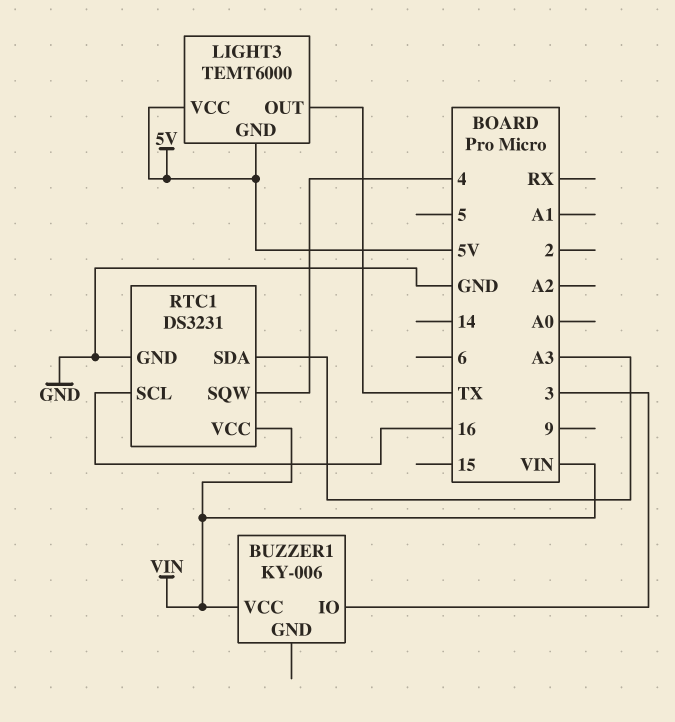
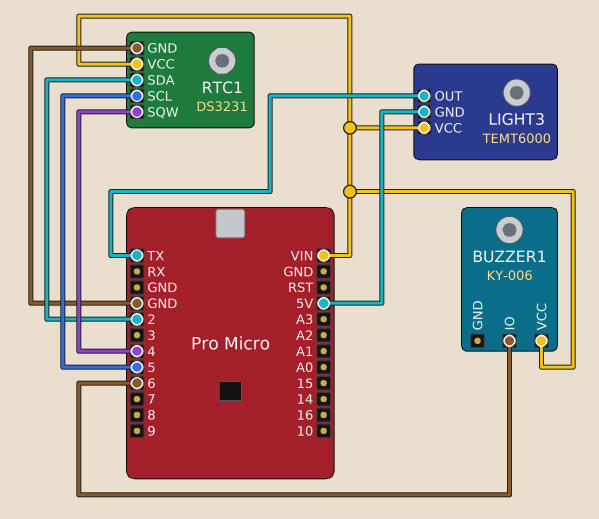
BUZZER1 pin IO: 3 -> 6
LIGHT3 pin VCC: 5V -> VIN
RTC1 pin SCL: 16 -> 5
RTC1 pin SDA: A3 -> 2

